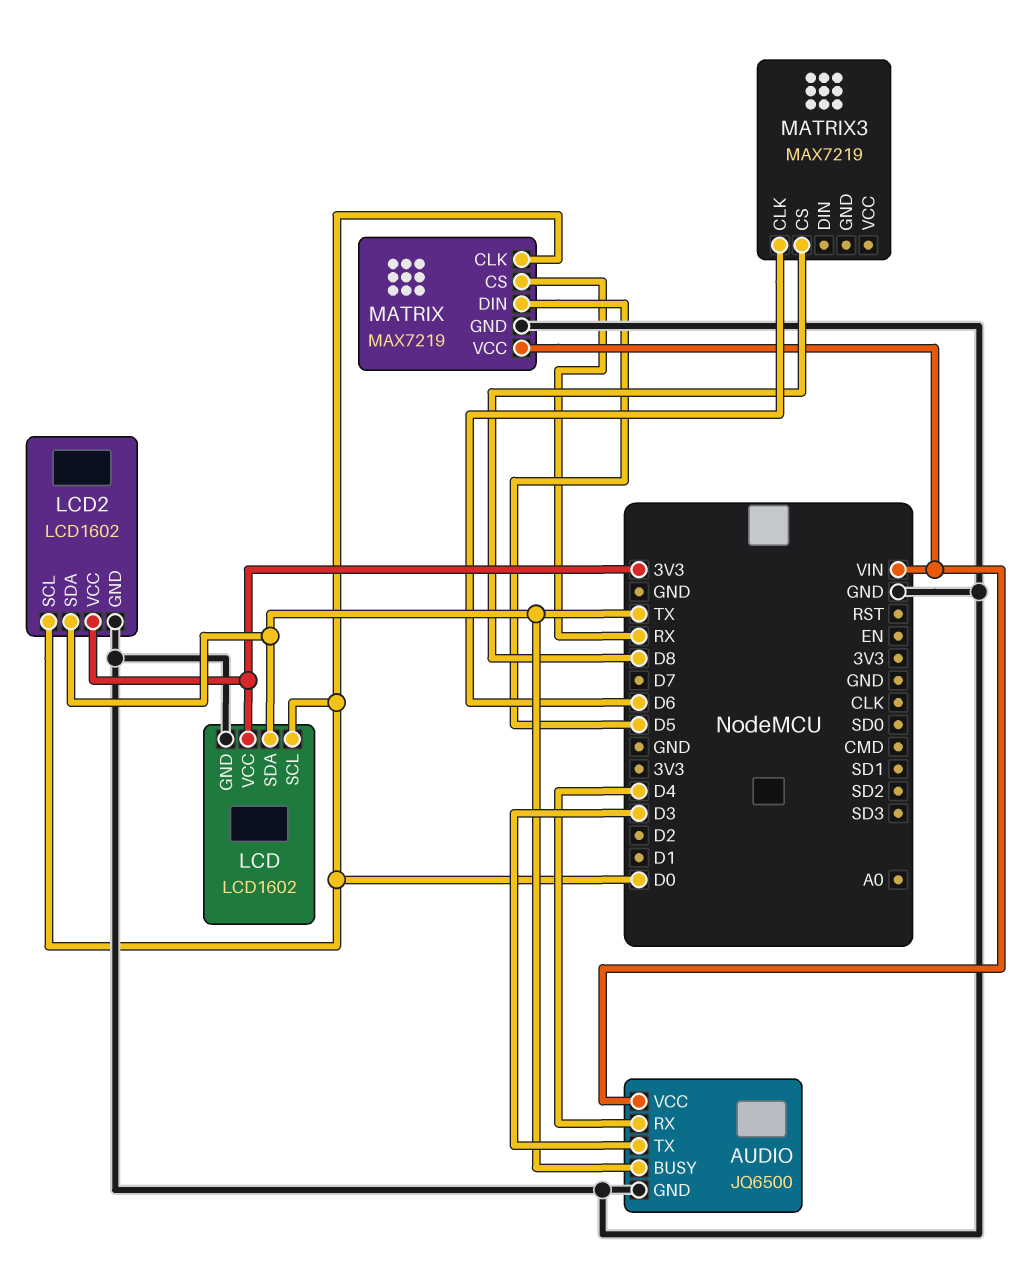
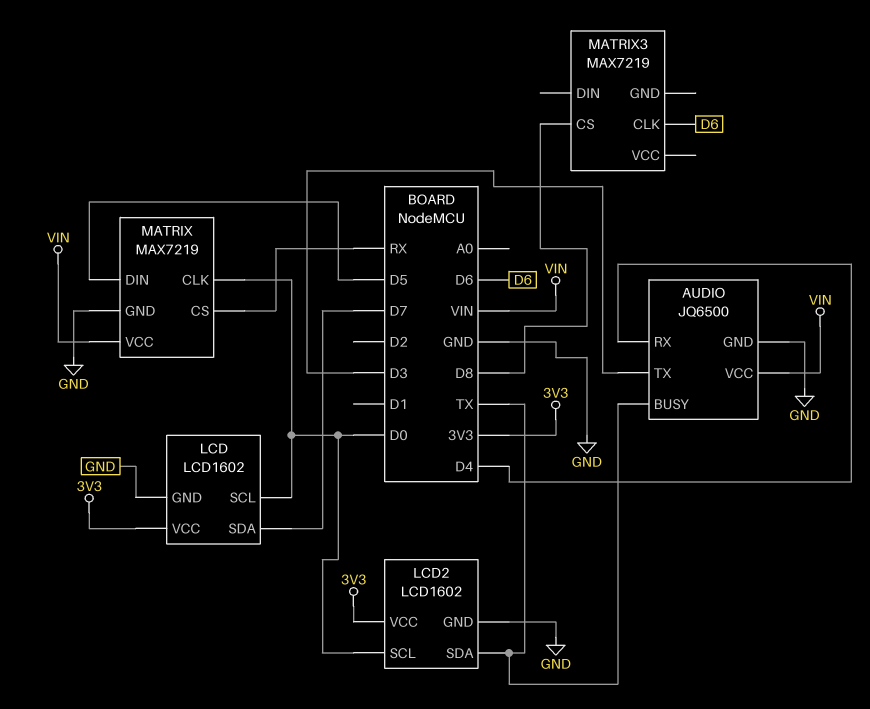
LCD pin SDA: TX -> D7

